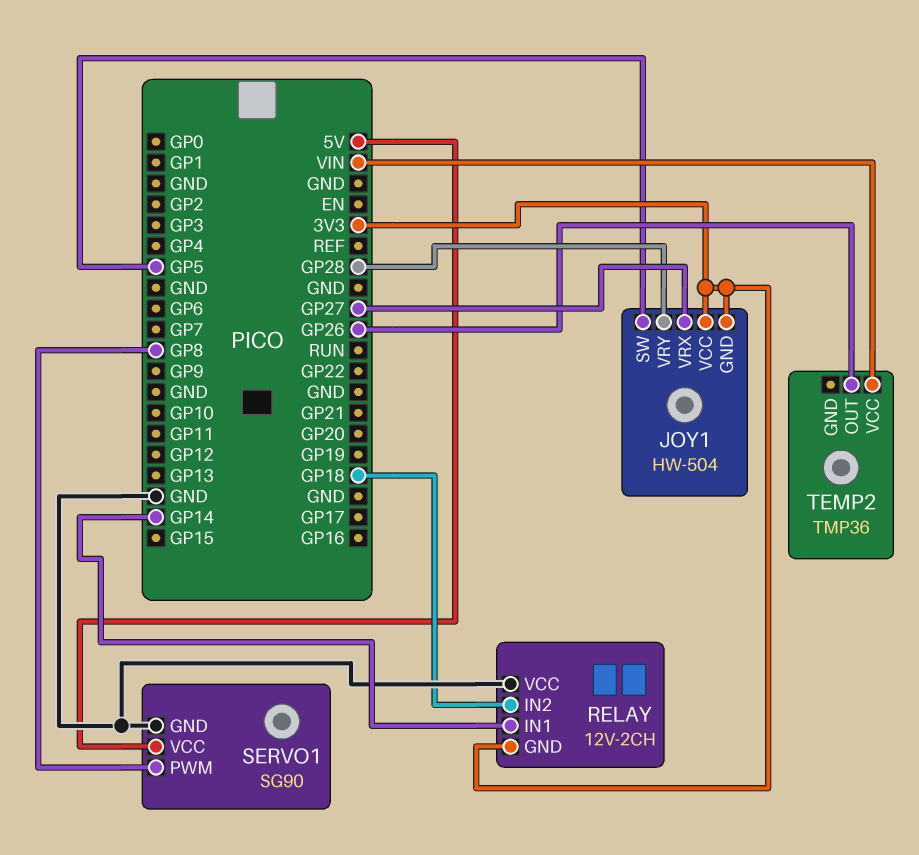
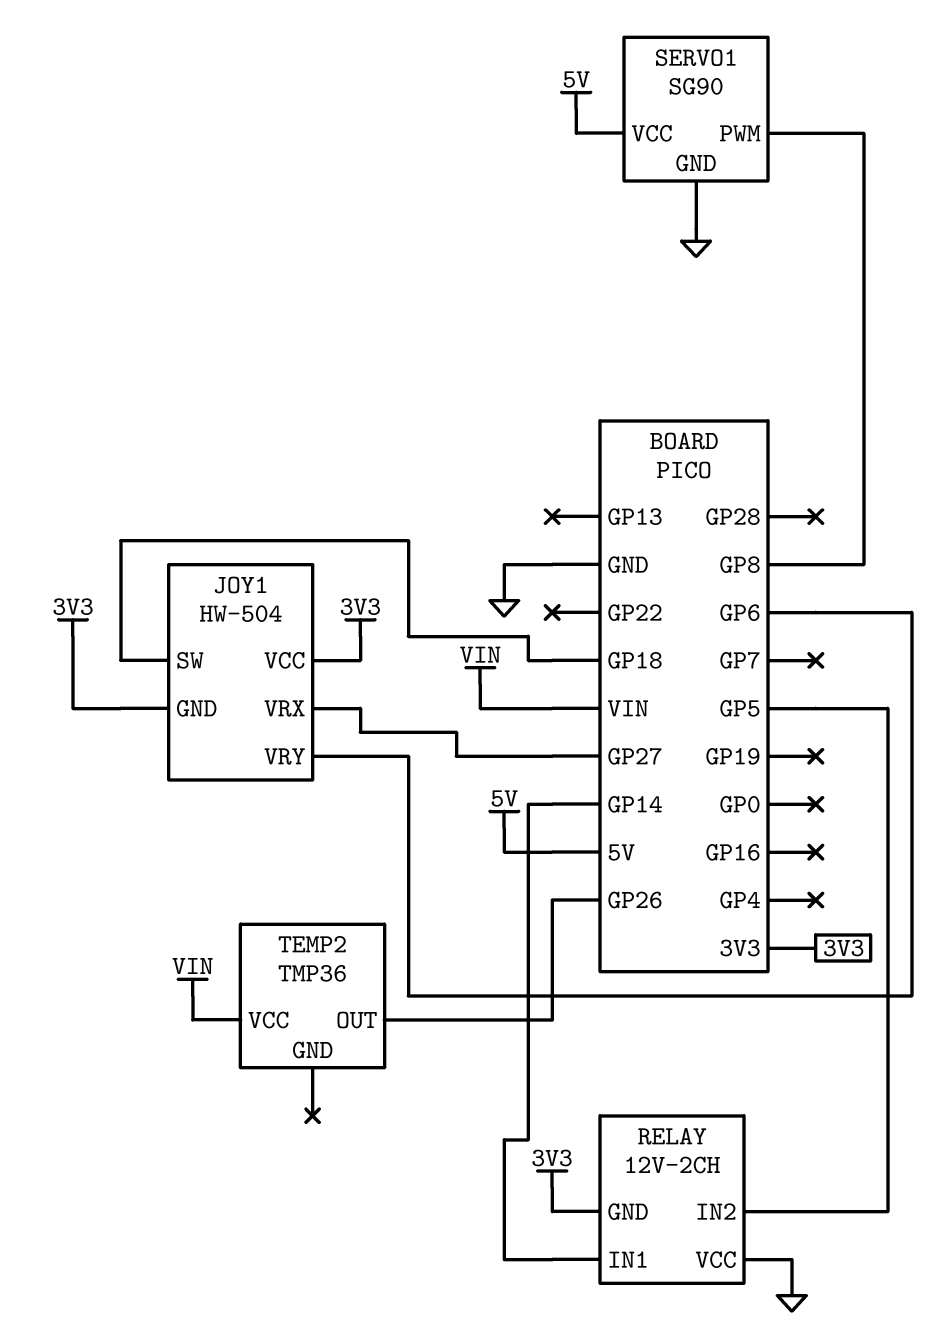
JOY1 pin SW: GP5 -> GP18
JOY1 pin VRY: GP28 -> GP6
RELAY pin IN2: GP18 -> GP5

